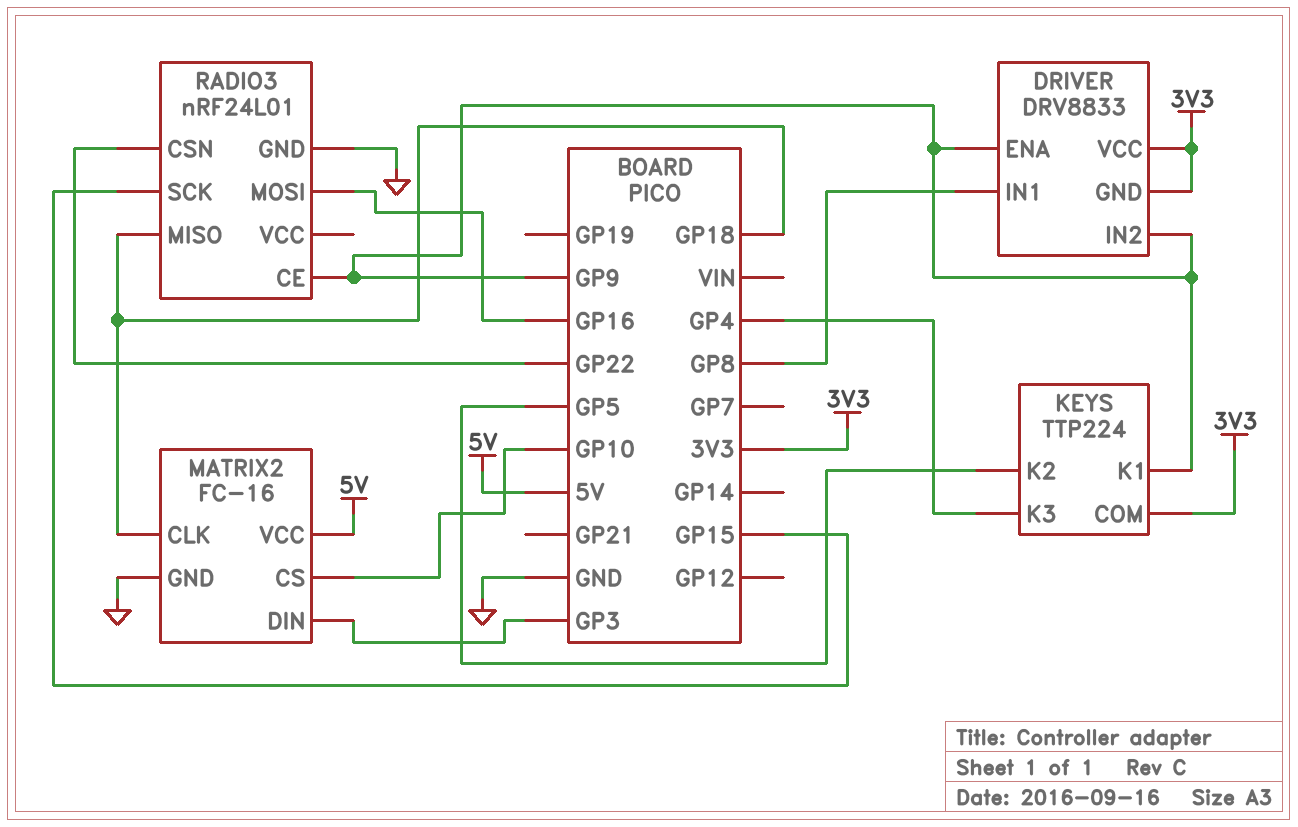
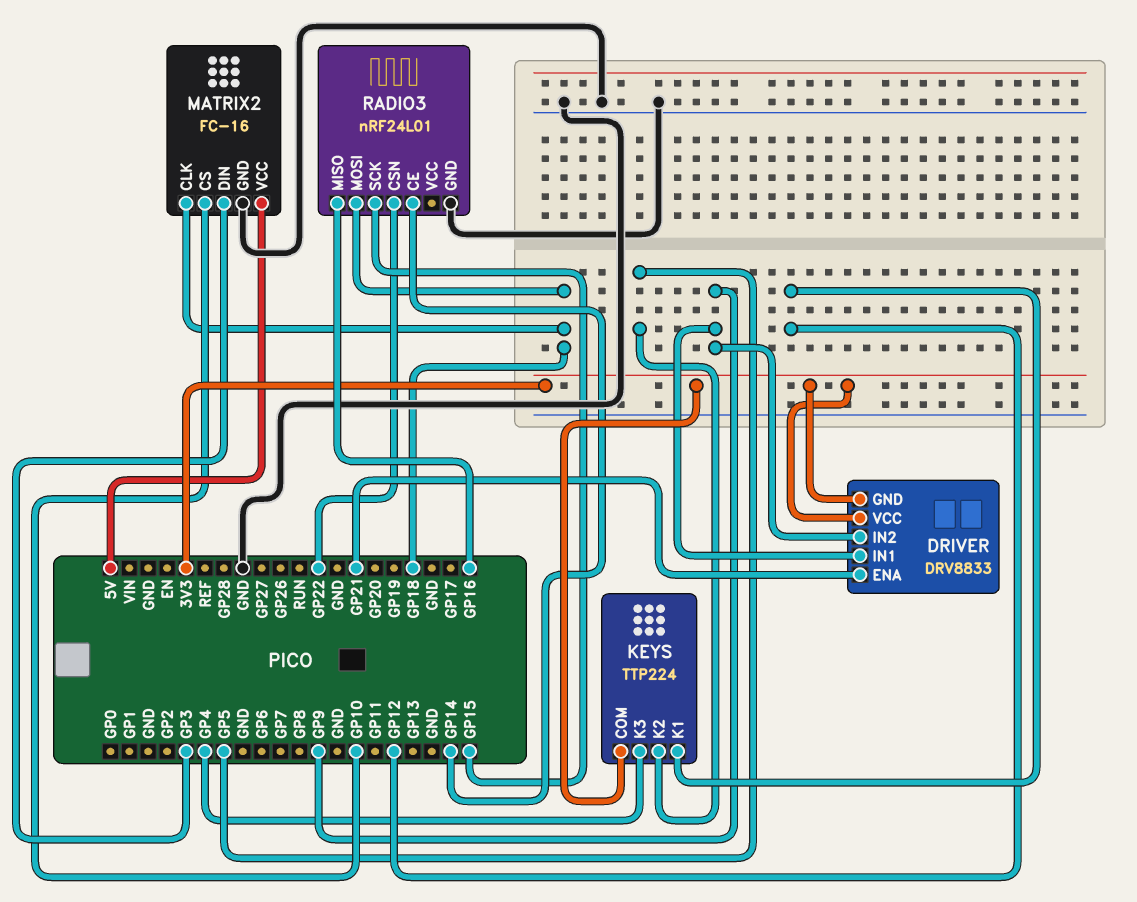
DRIVER pin ENA: GP9 -> GP21
DRIVER pin IN1: GP8 -> GP9
KEYS pin K1: GP9 -> GP12
RADIO3 pin CE: GP9 -> GP14
RADIO3 pin MISO: GP18 -> GP16
RADIO3 pin MOSI: GP16 -> GP18

